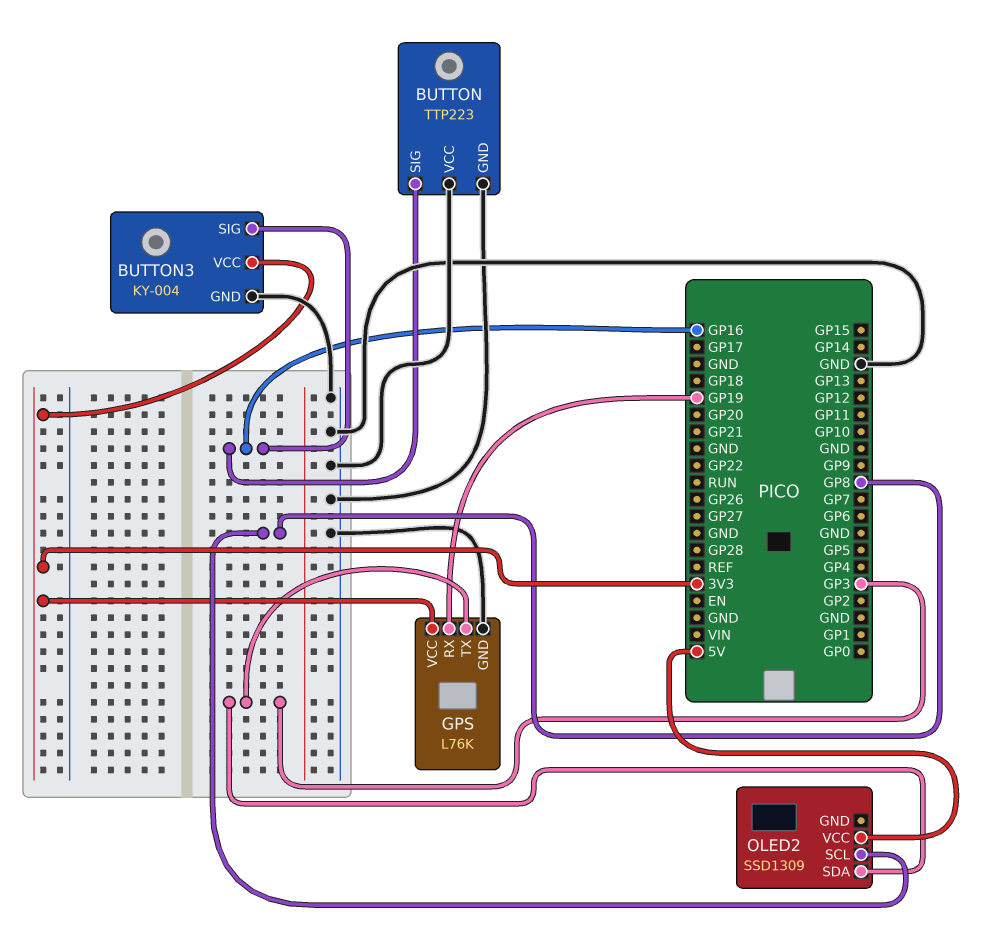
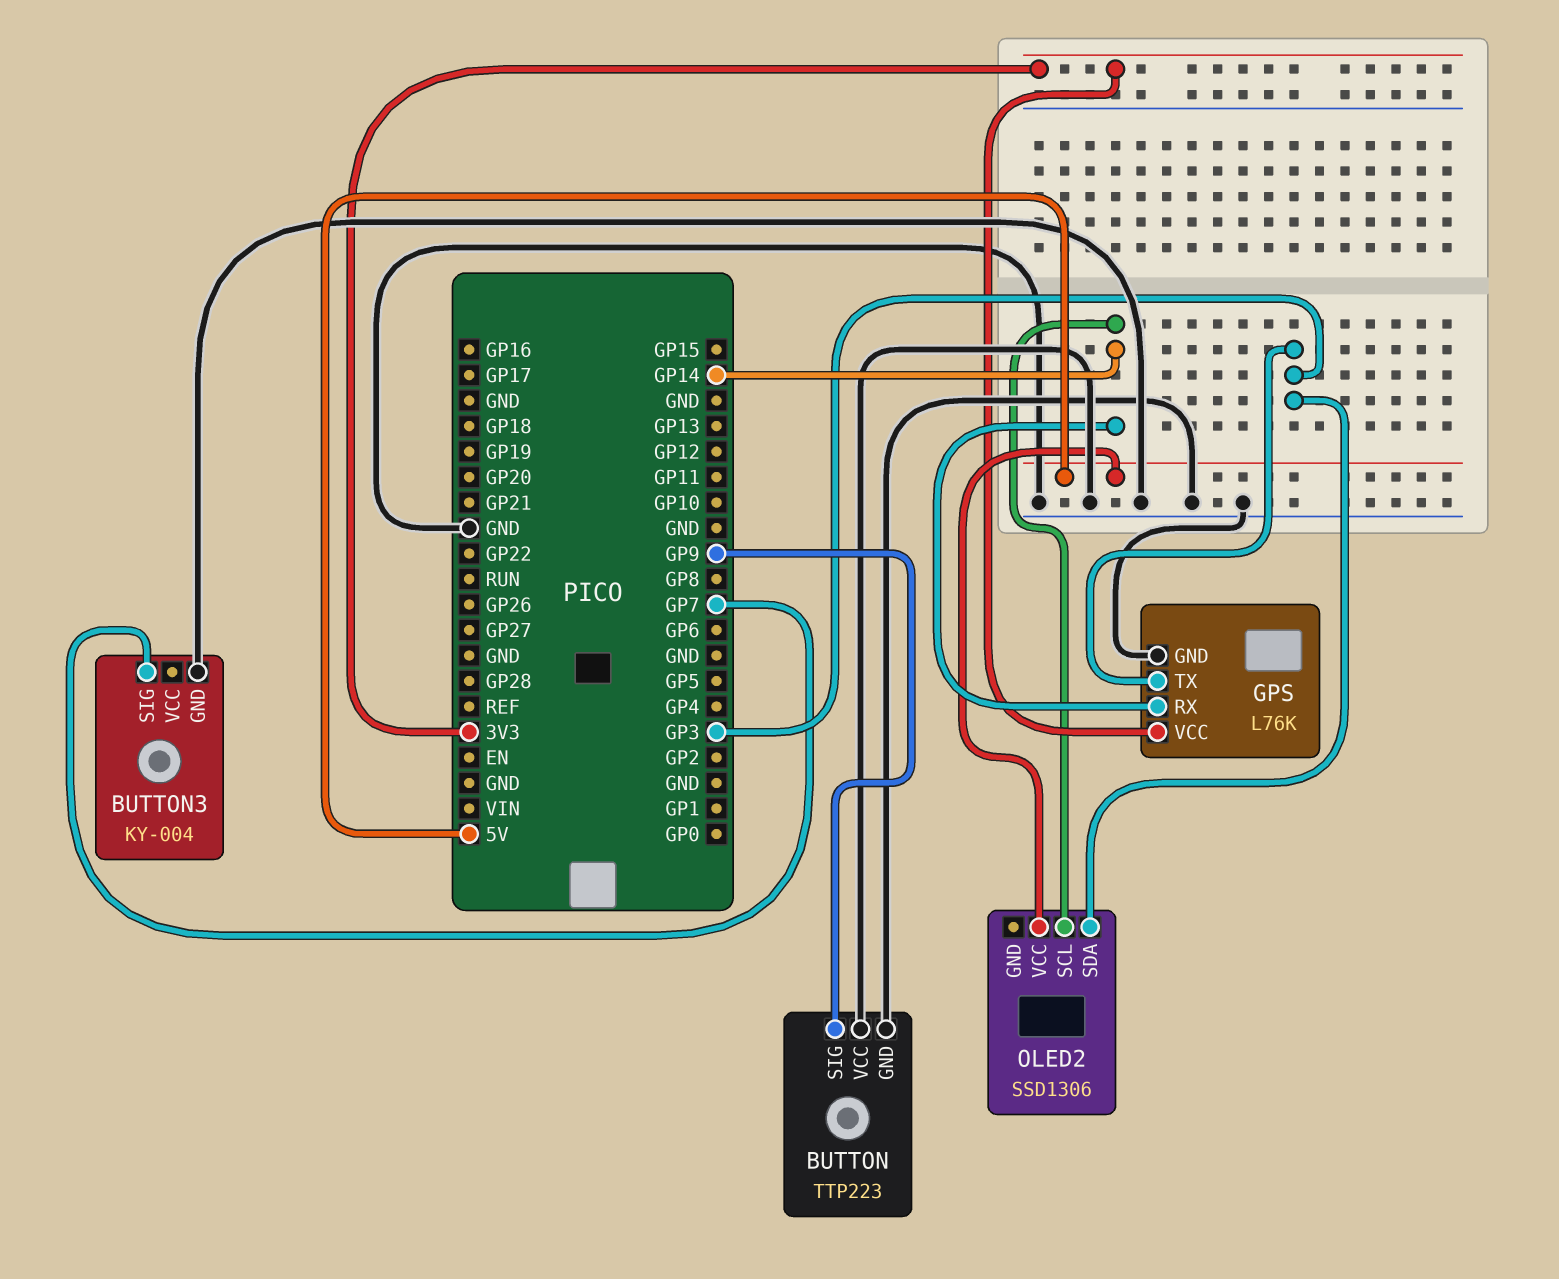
BUTTON pin SIG: GP16 -> GP9
BUTTON3 pin SIG: GP16 -> GP7
BUTTON3 pin VCC: 3V3 -> none
GPS pin RX: GP19 -> GP14
OLED2: SSD1309 -> SSD1306
OLED2 pin SCL: GP8 -> GP14

